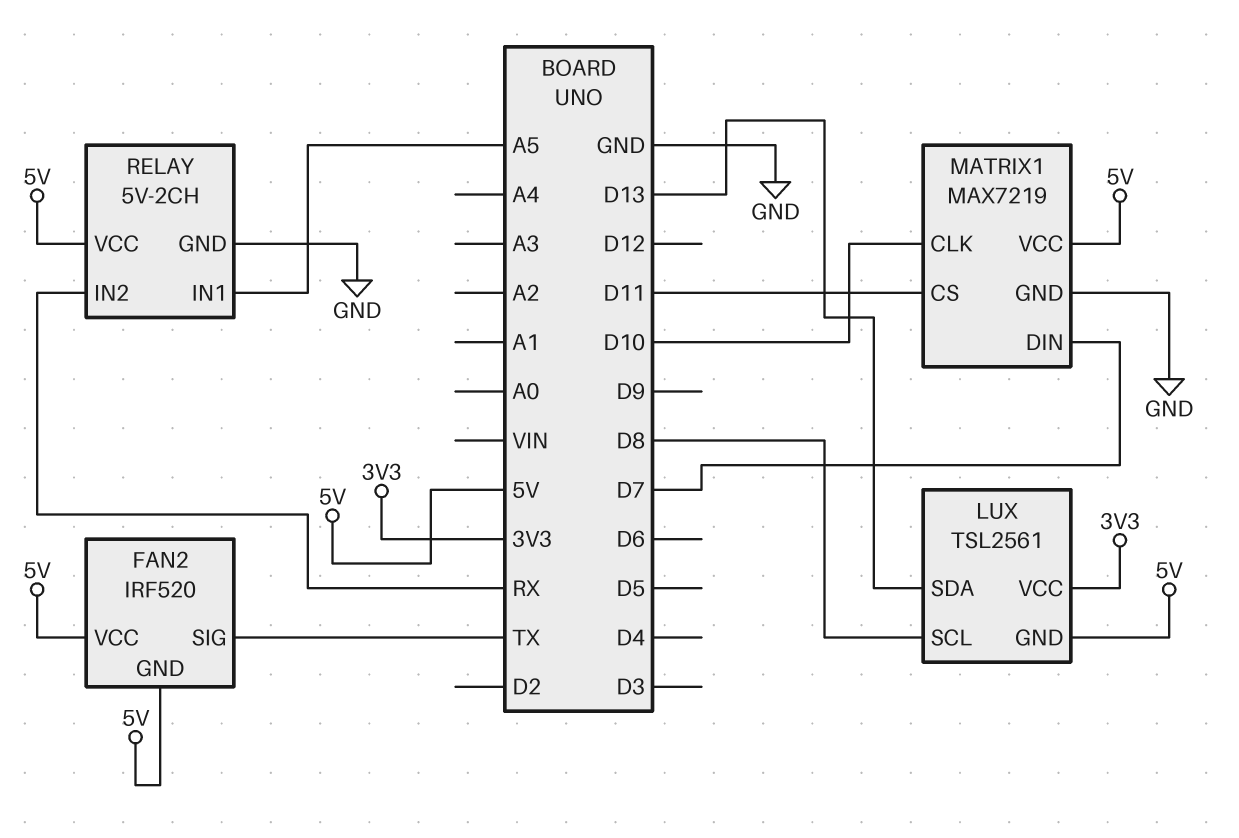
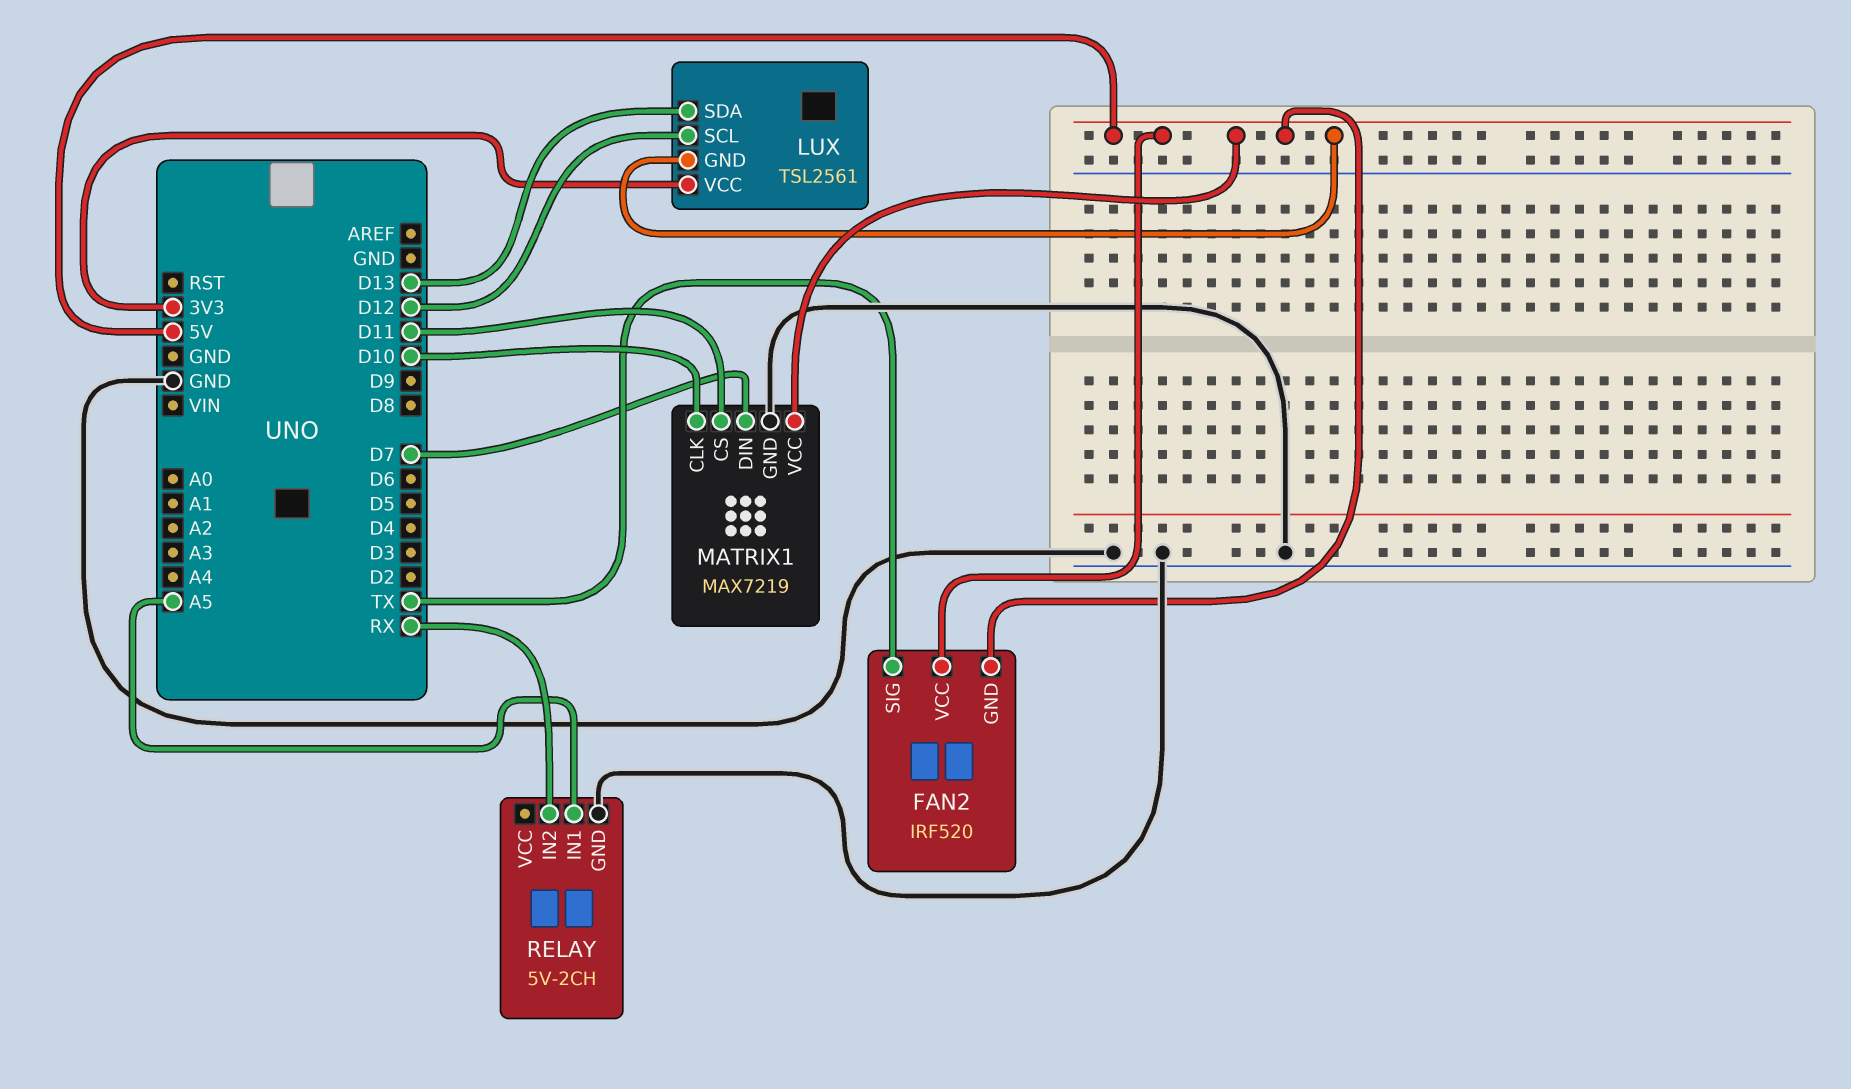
LUX pin SCL: D8 -> D12
RELAY pin VCC: 5V -> none

